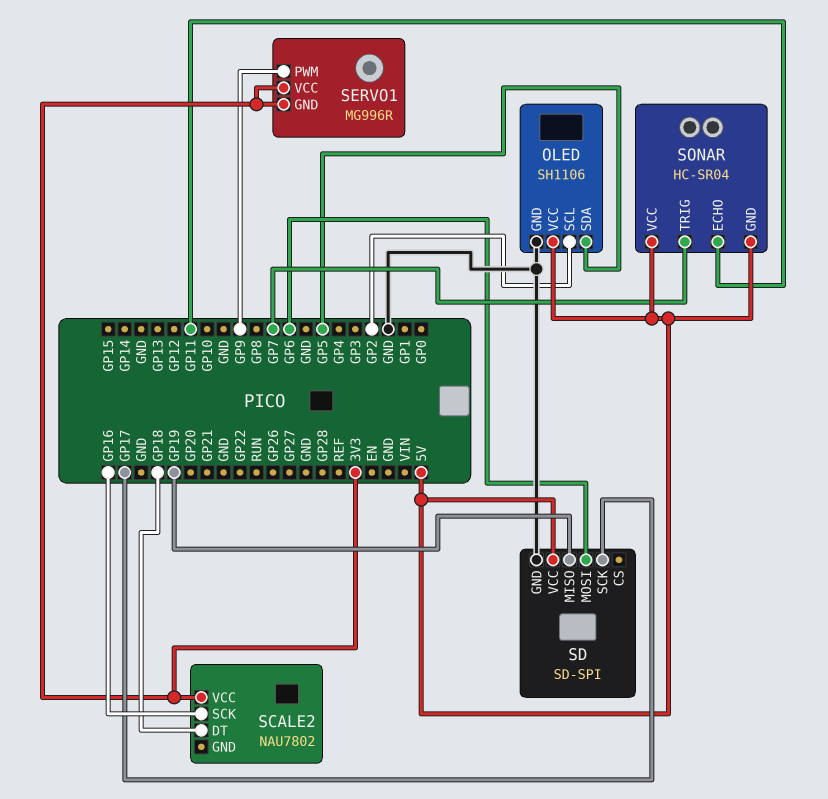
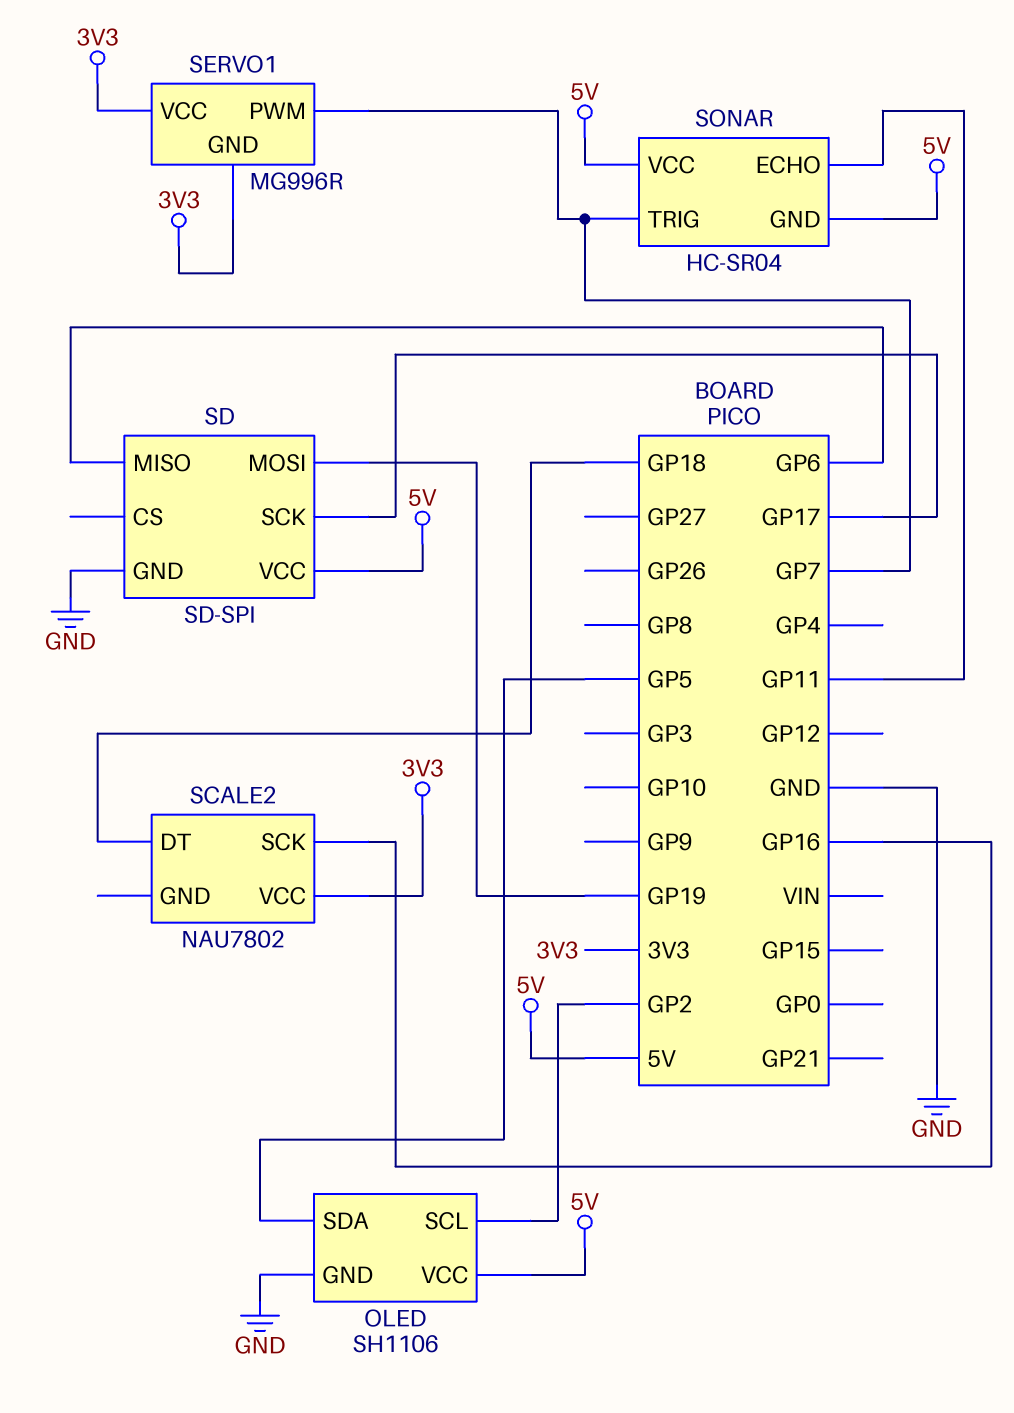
SD pin MISO: GP19 -> GP6
SD pin MOSI: GP6 -> GP19
SERVO1 pin PWM: GP9 -> GP7

